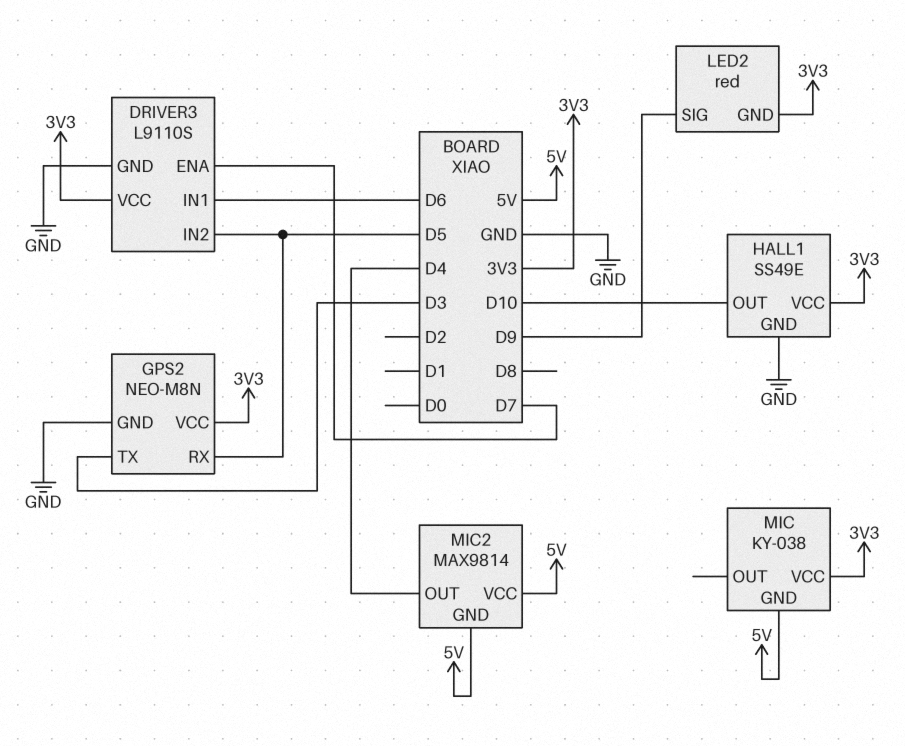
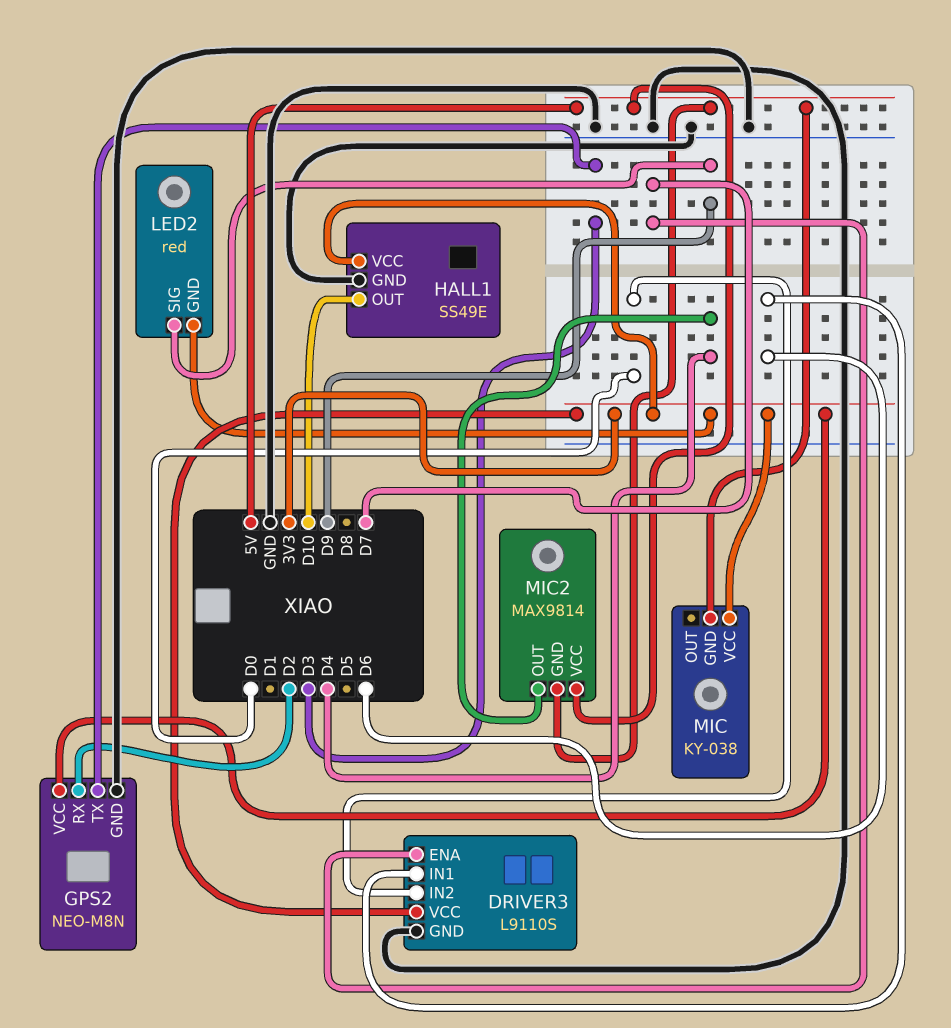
DRIVER3 pin IN2: D5 -> D0
GPS2 pin RX: D5 -> D2

